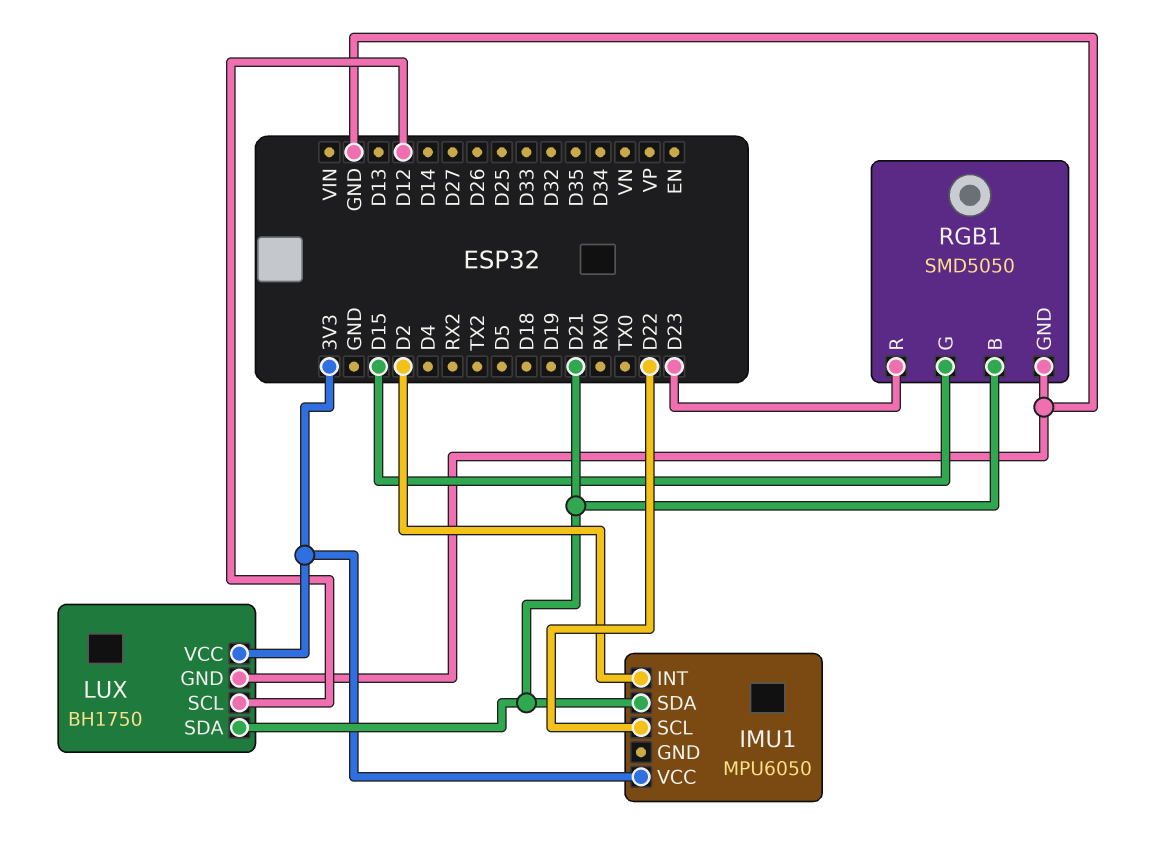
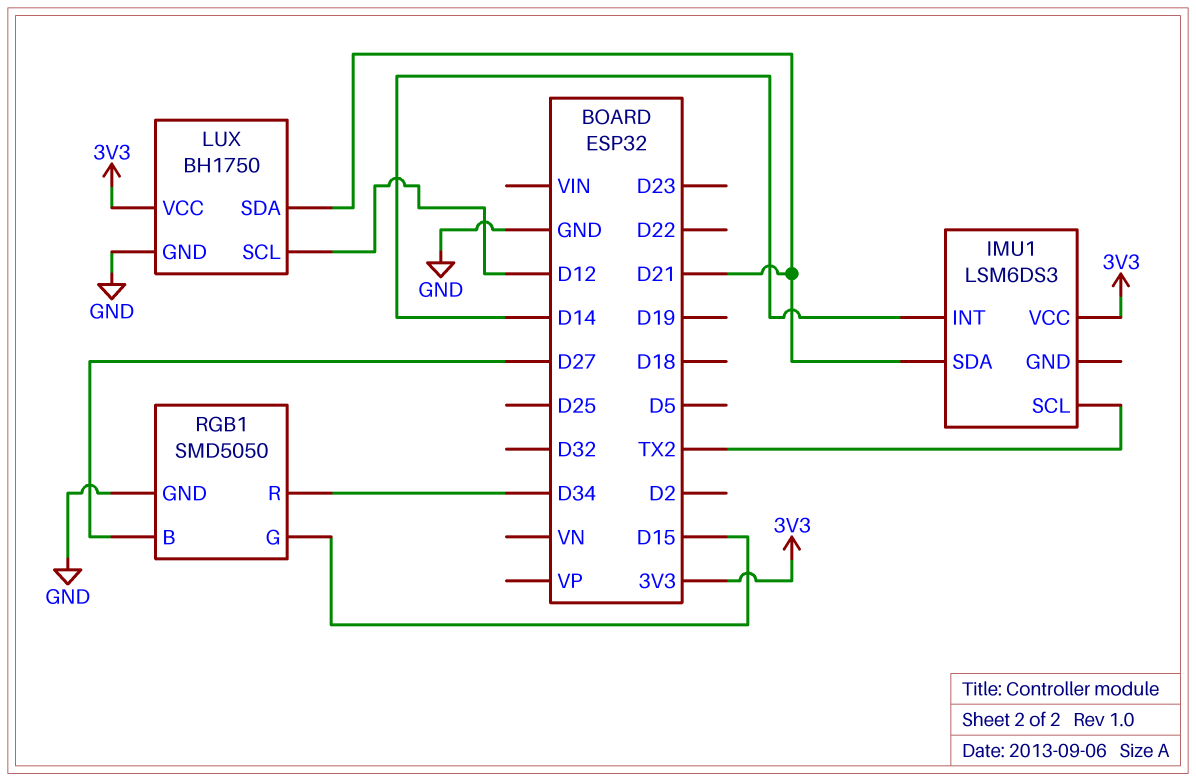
IMU1: MPU6050 -> LSM6DS3
IMU1 pin INT: D2 -> D14
IMU1 pin SCL: D22 -> TX2
RGB1 pin B: D21 -> D27
RGB1 pin R: D23 -> D34

